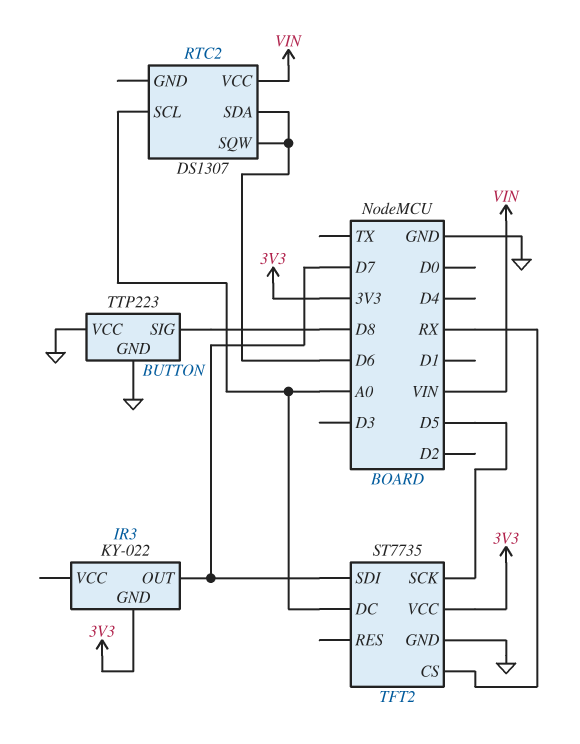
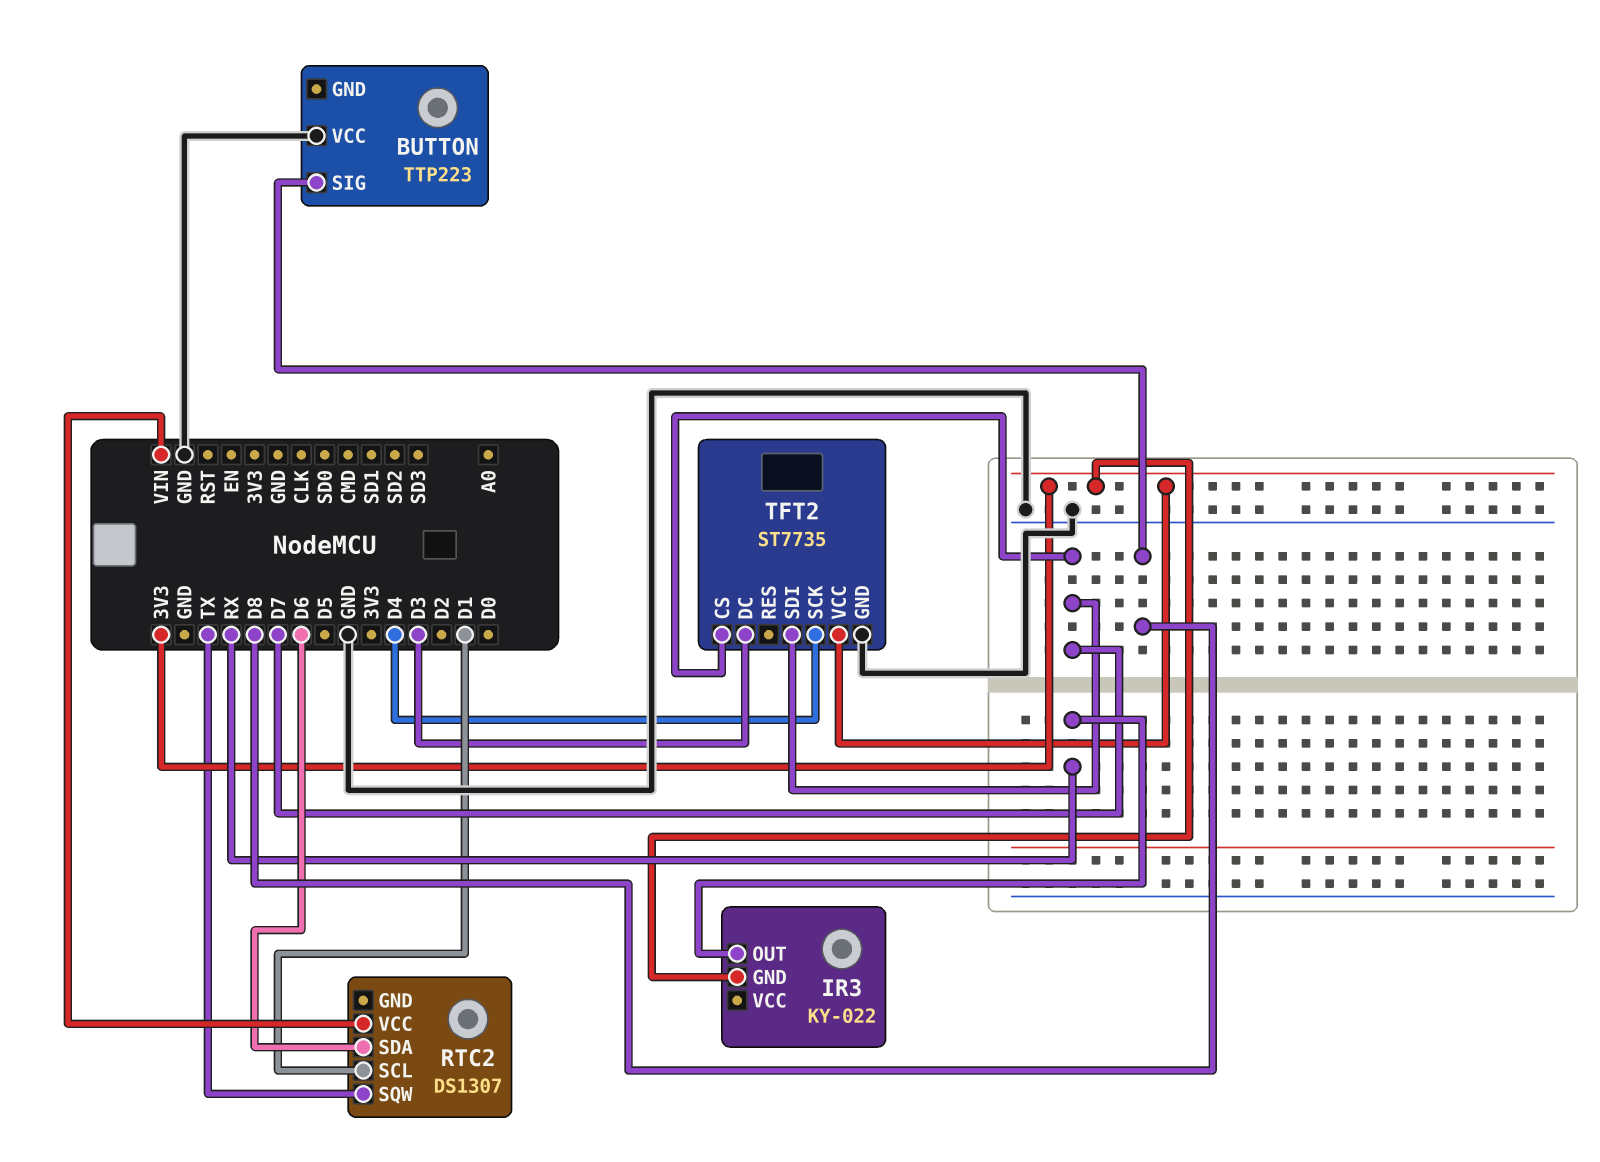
BUTTON pin GND: GND -> none
IR3 pin OUT: D7 -> RX
RTC2 pin SCL: A0 -> D1
RTC2 pin SQW: D6 -> TX
TFT2 pin CS: RX -> D7
TFT2 pin DC: A0 -> D3
TFT2 pin SCK: D5 -> D4

